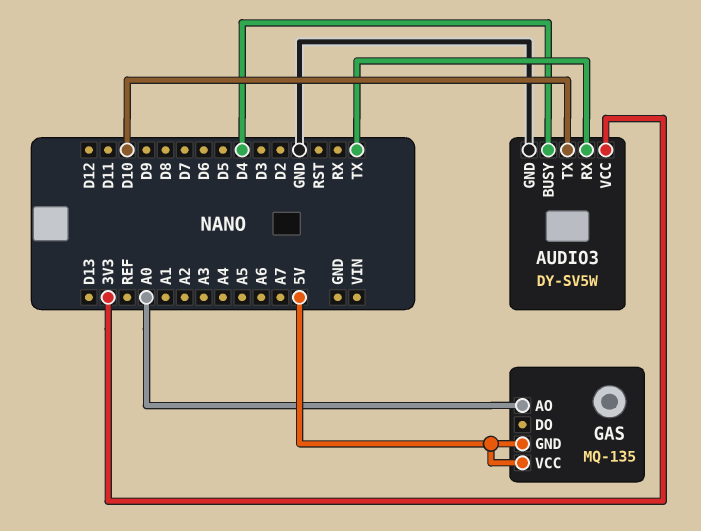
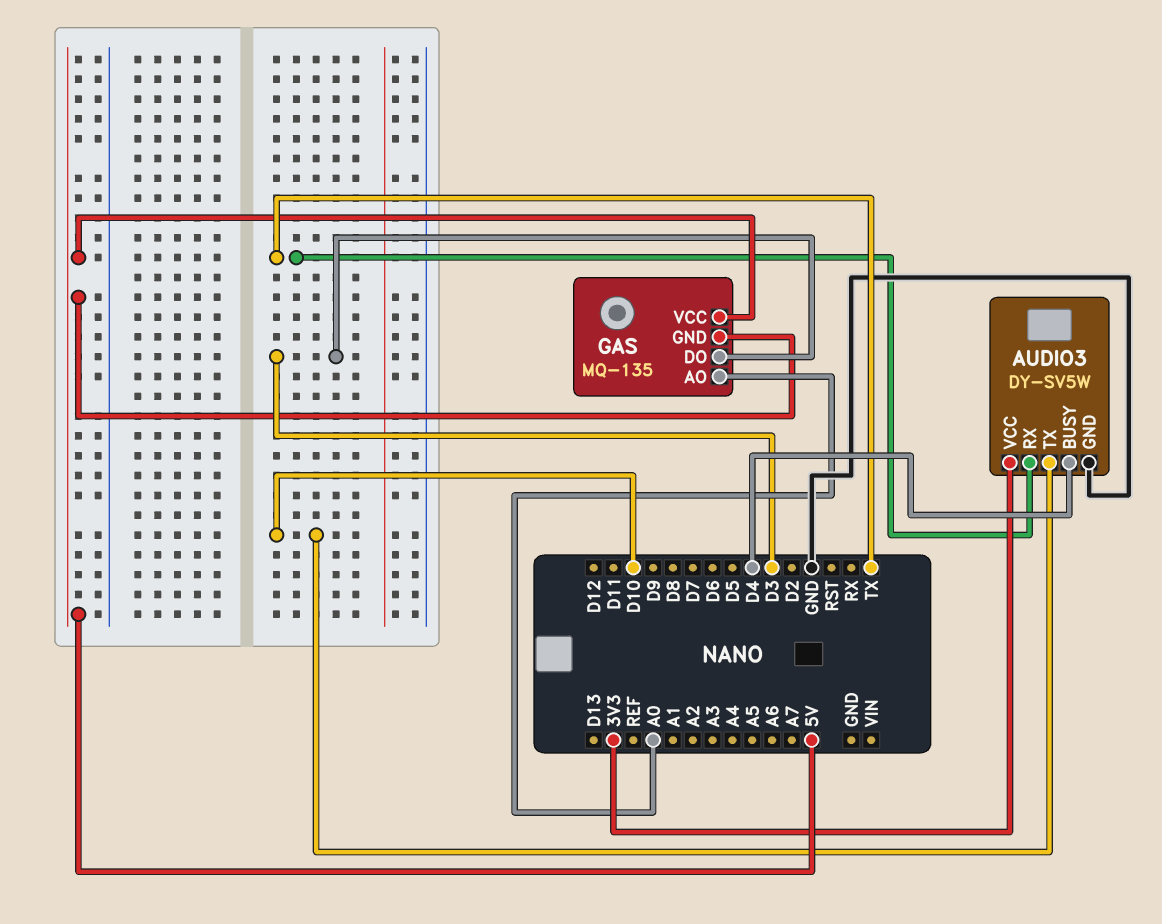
GAS pin DO: none -> D3

